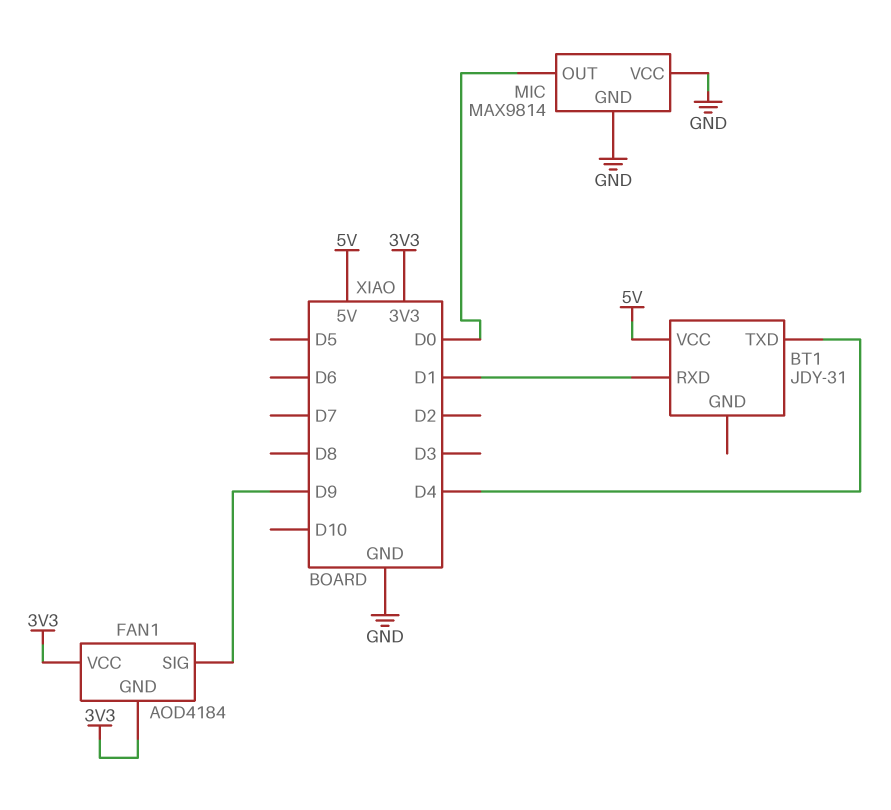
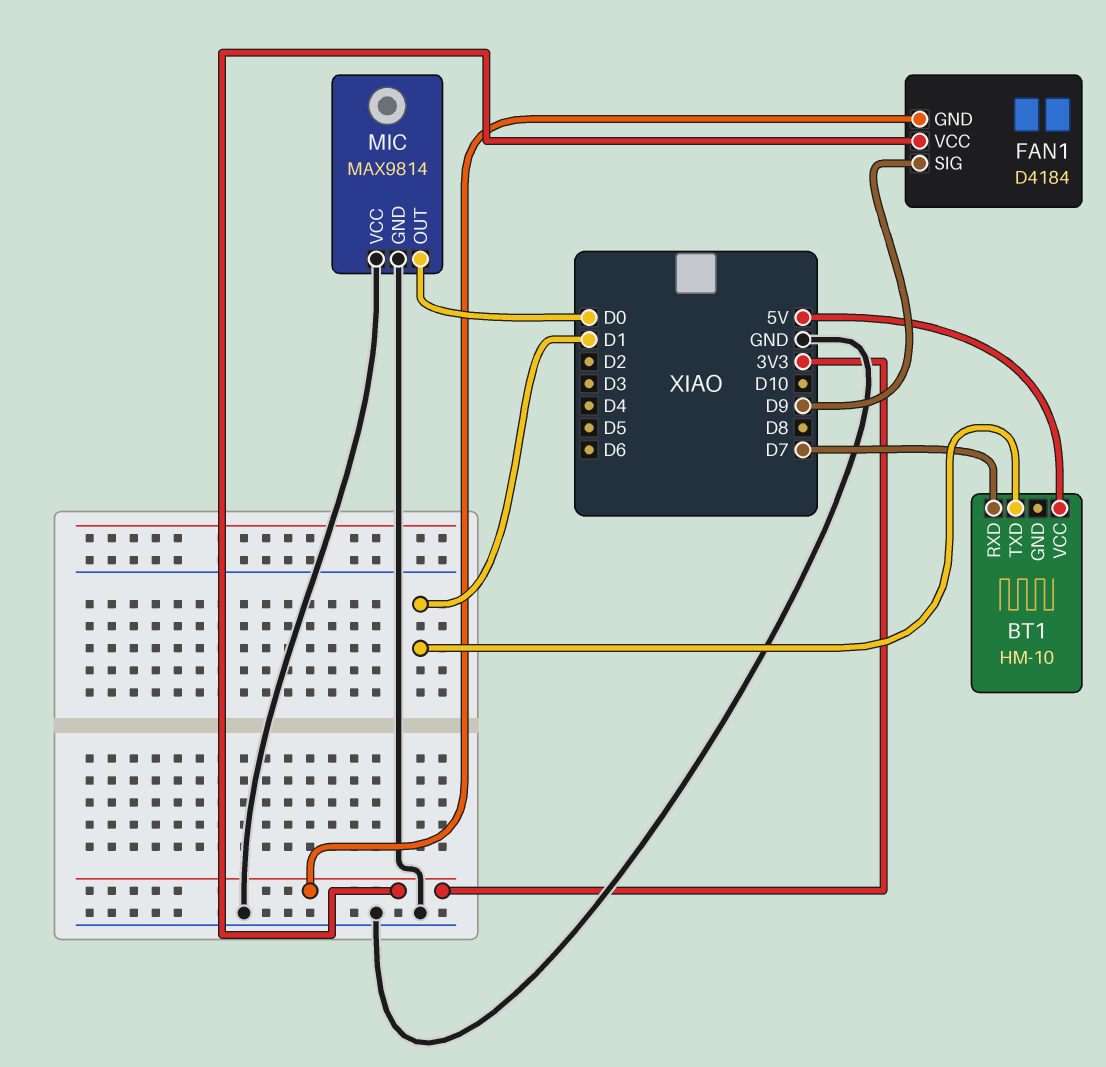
BT1: JDY-31 -> HM-10
BT1 pin RXD: D1 -> D7
BT1 pin TXD: D4 -> D1
FAN1: AOD4184 -> D4184

